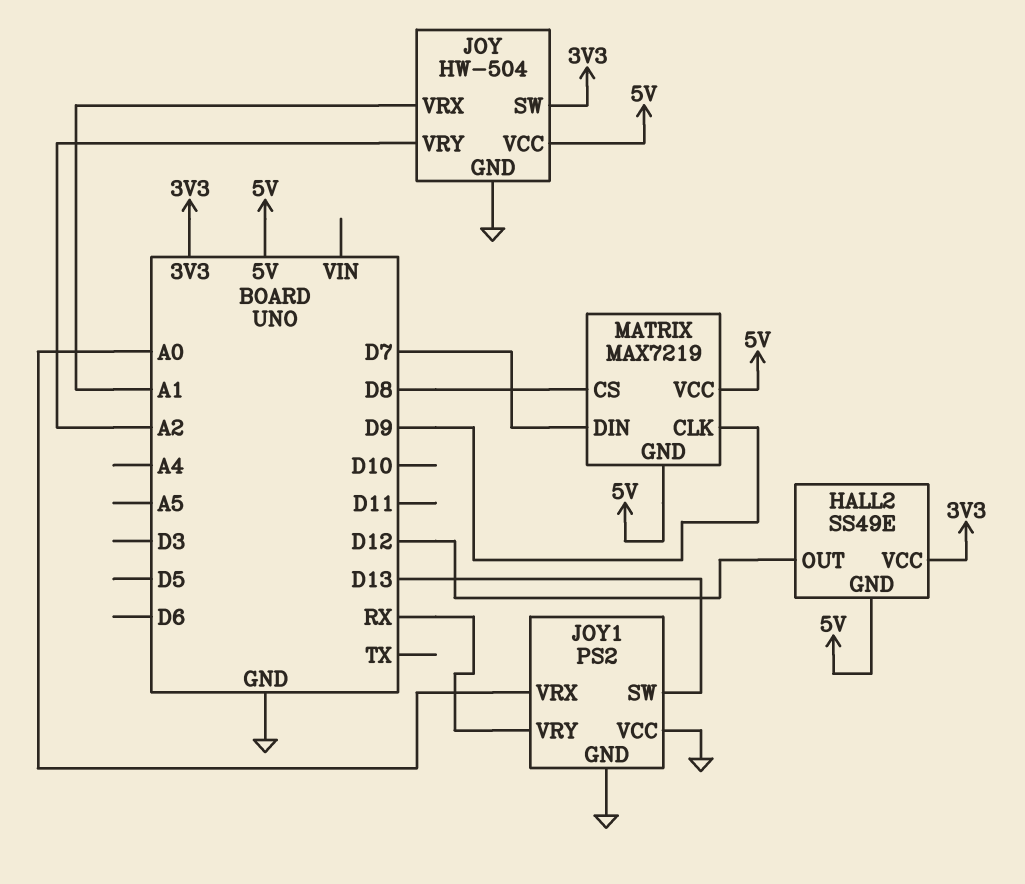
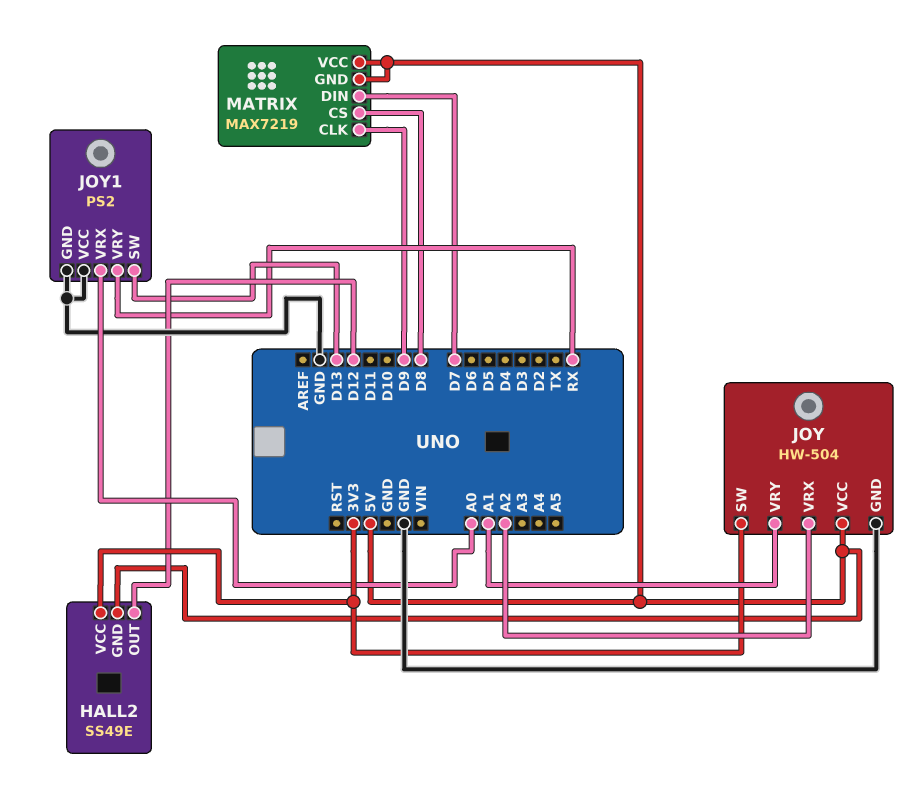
JOY pin VRX: A1 -> A2
JOY pin VRY: A2 -> A1

